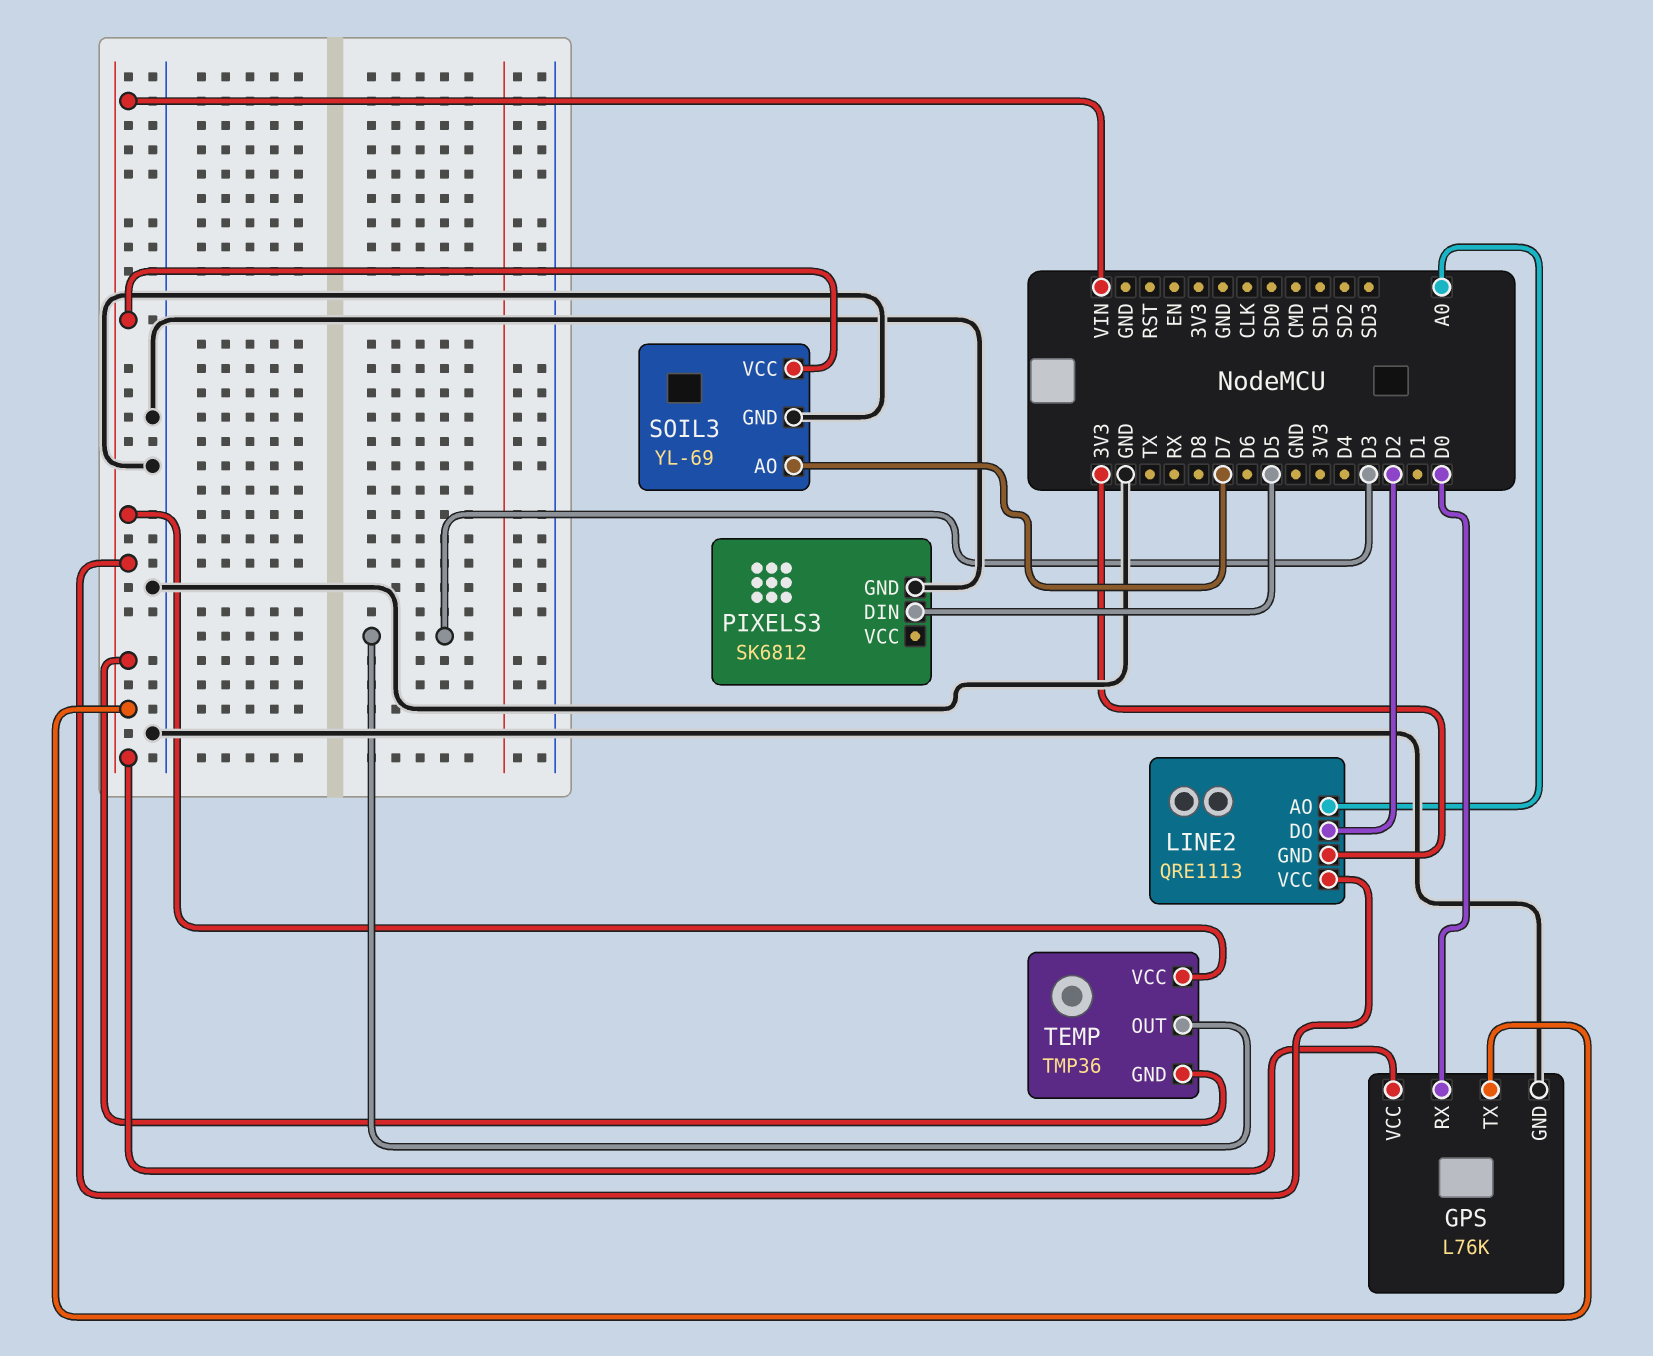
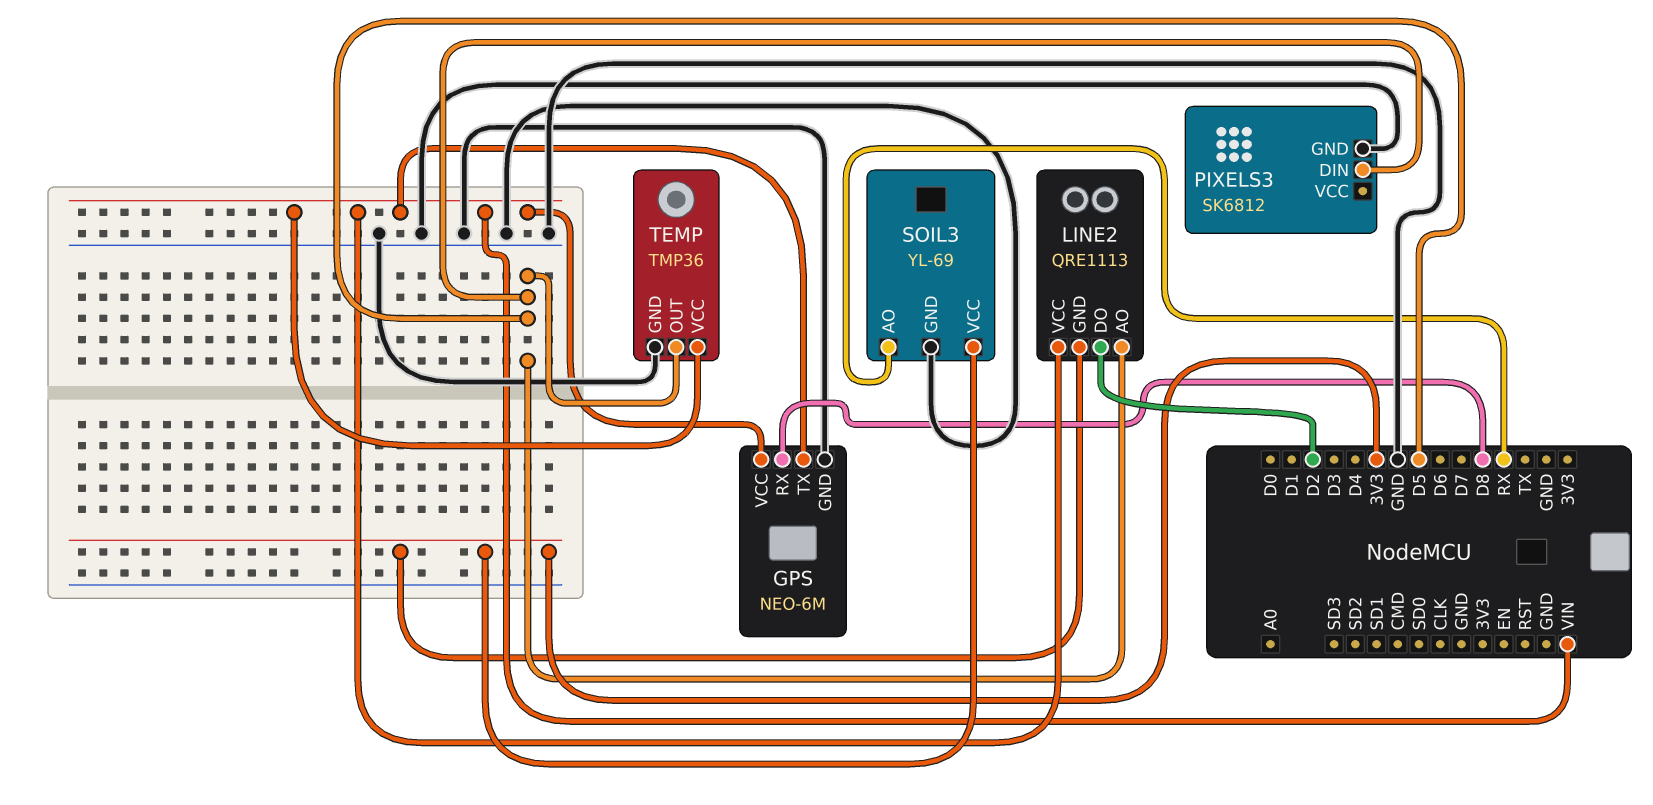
GPS: L76K -> NEO-6M
GPS pin RX: D0 -> D8
LINE2 pin AO: A0 -> D5
SOIL3 pin AO: D7 -> RX
SOIL3 pin VCC: VIN -> 3V3
TEMP pin GND: VIN -> GND
TEMP pin OUT: D3 -> D5

